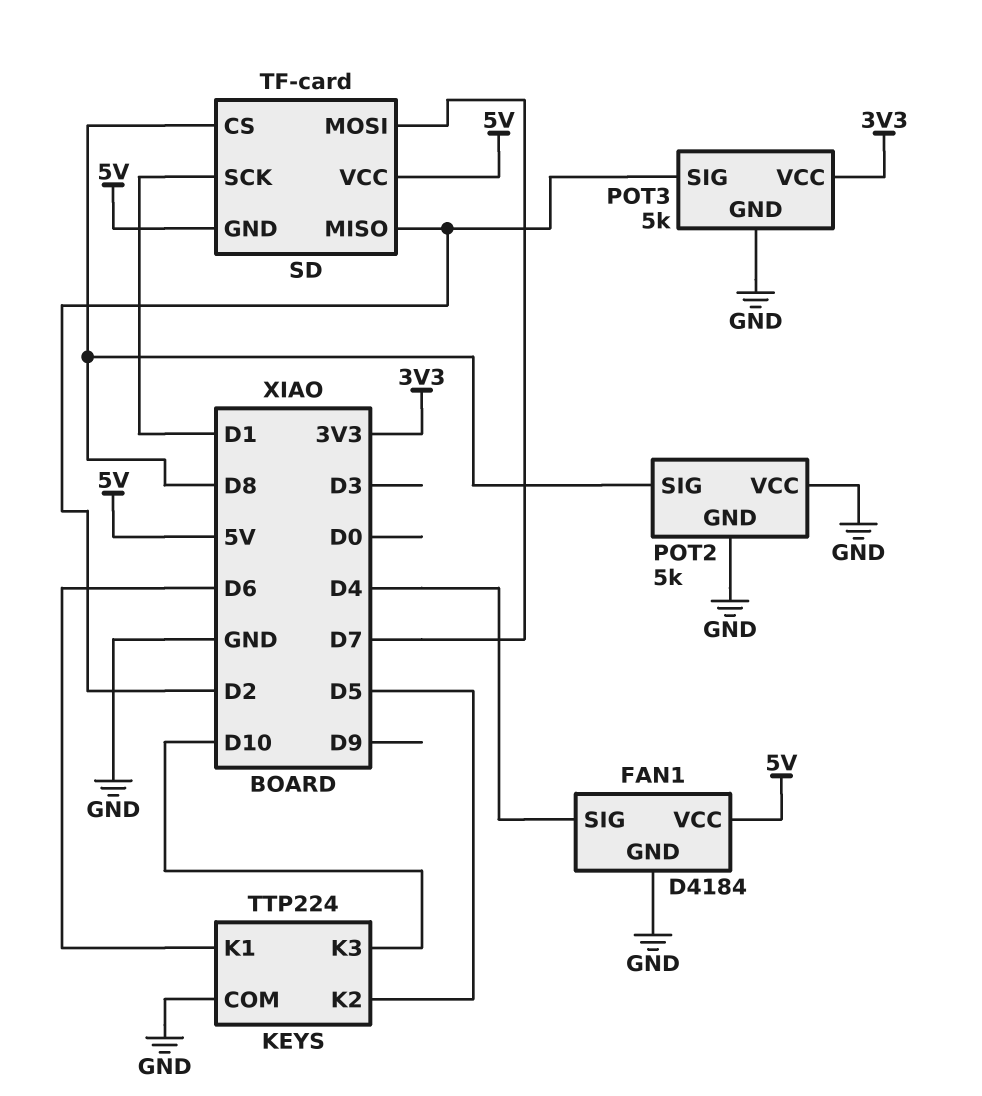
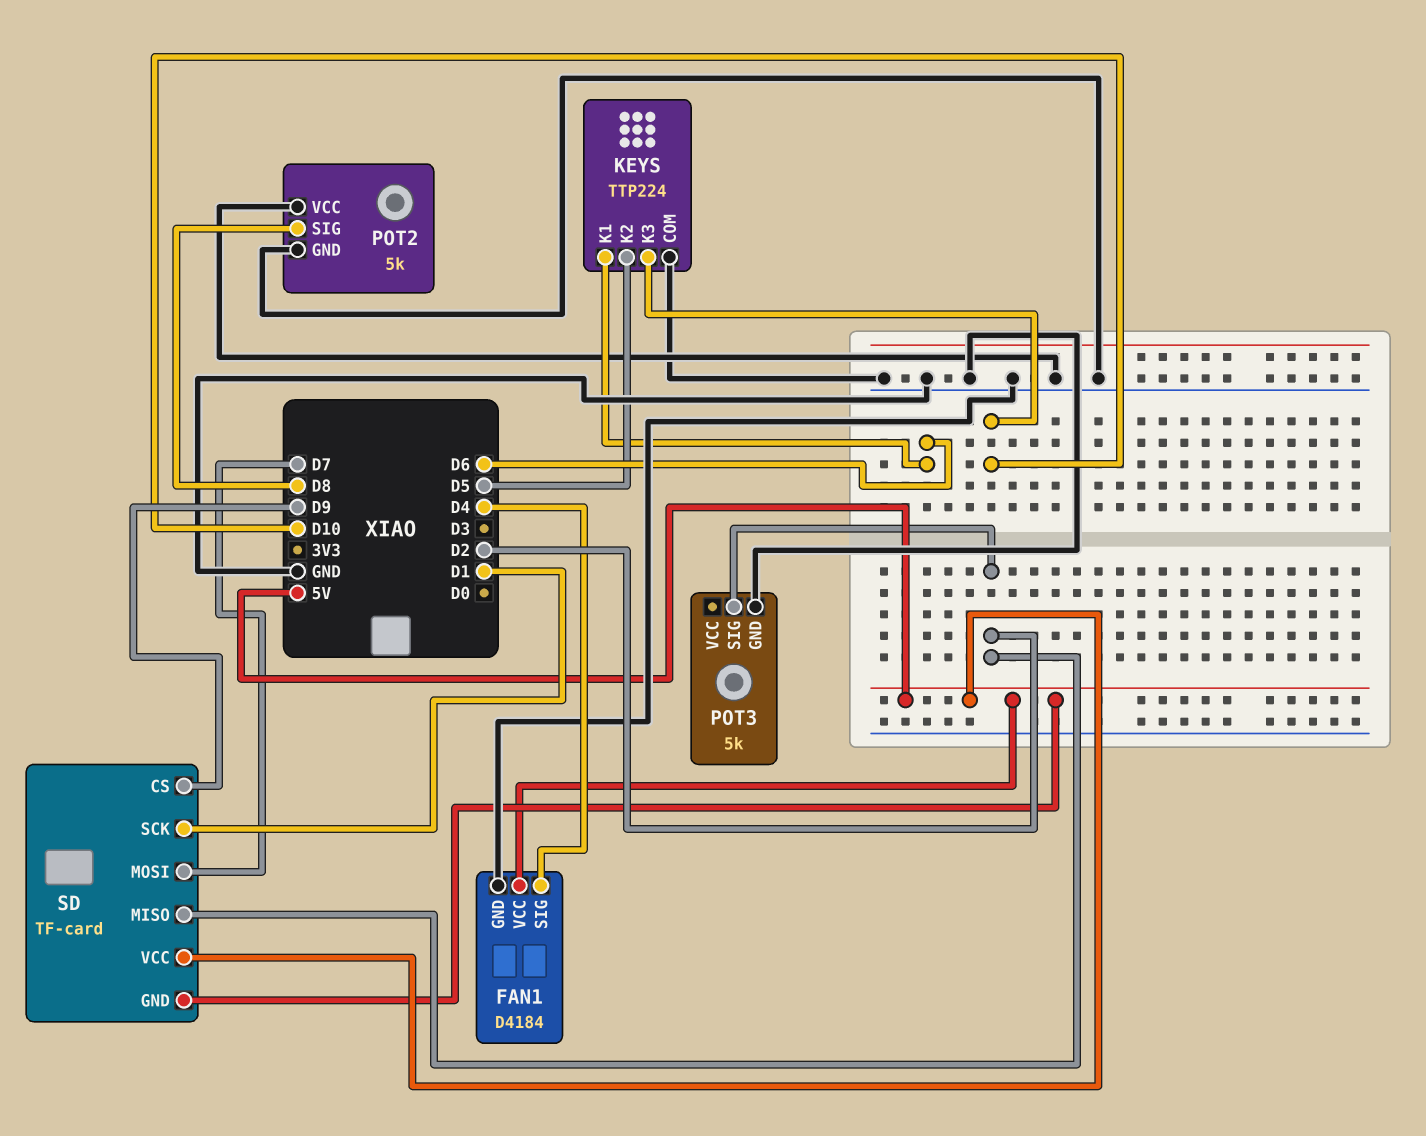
POT3 pin VCC: 3V3 -> none
SD pin CS: D8 -> D9

